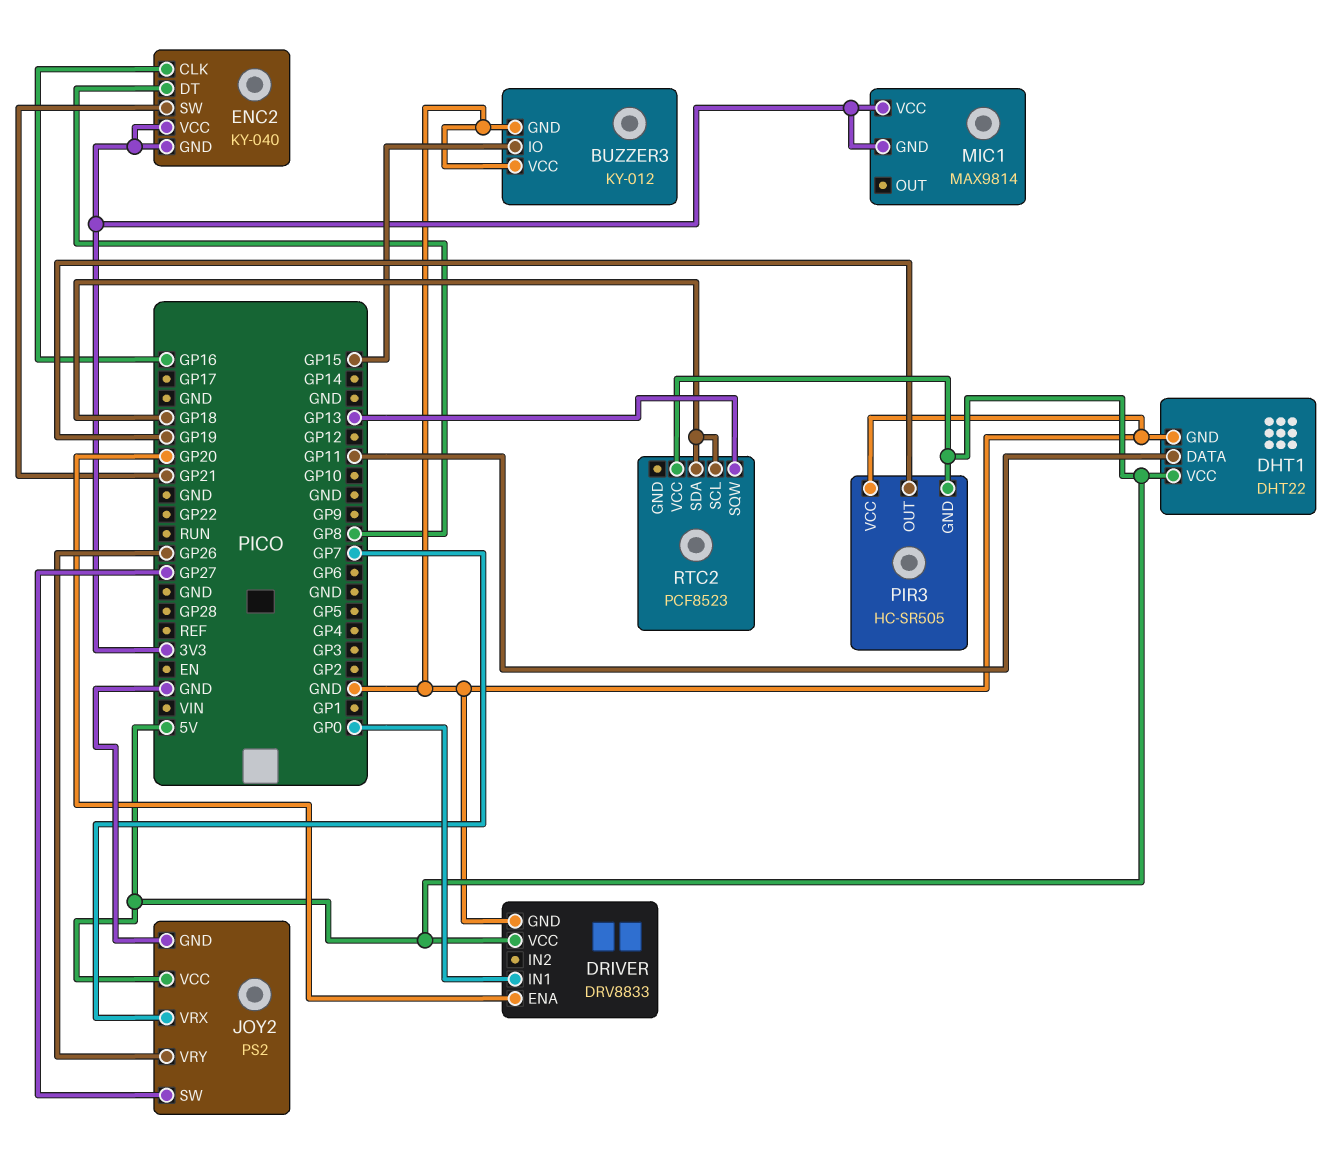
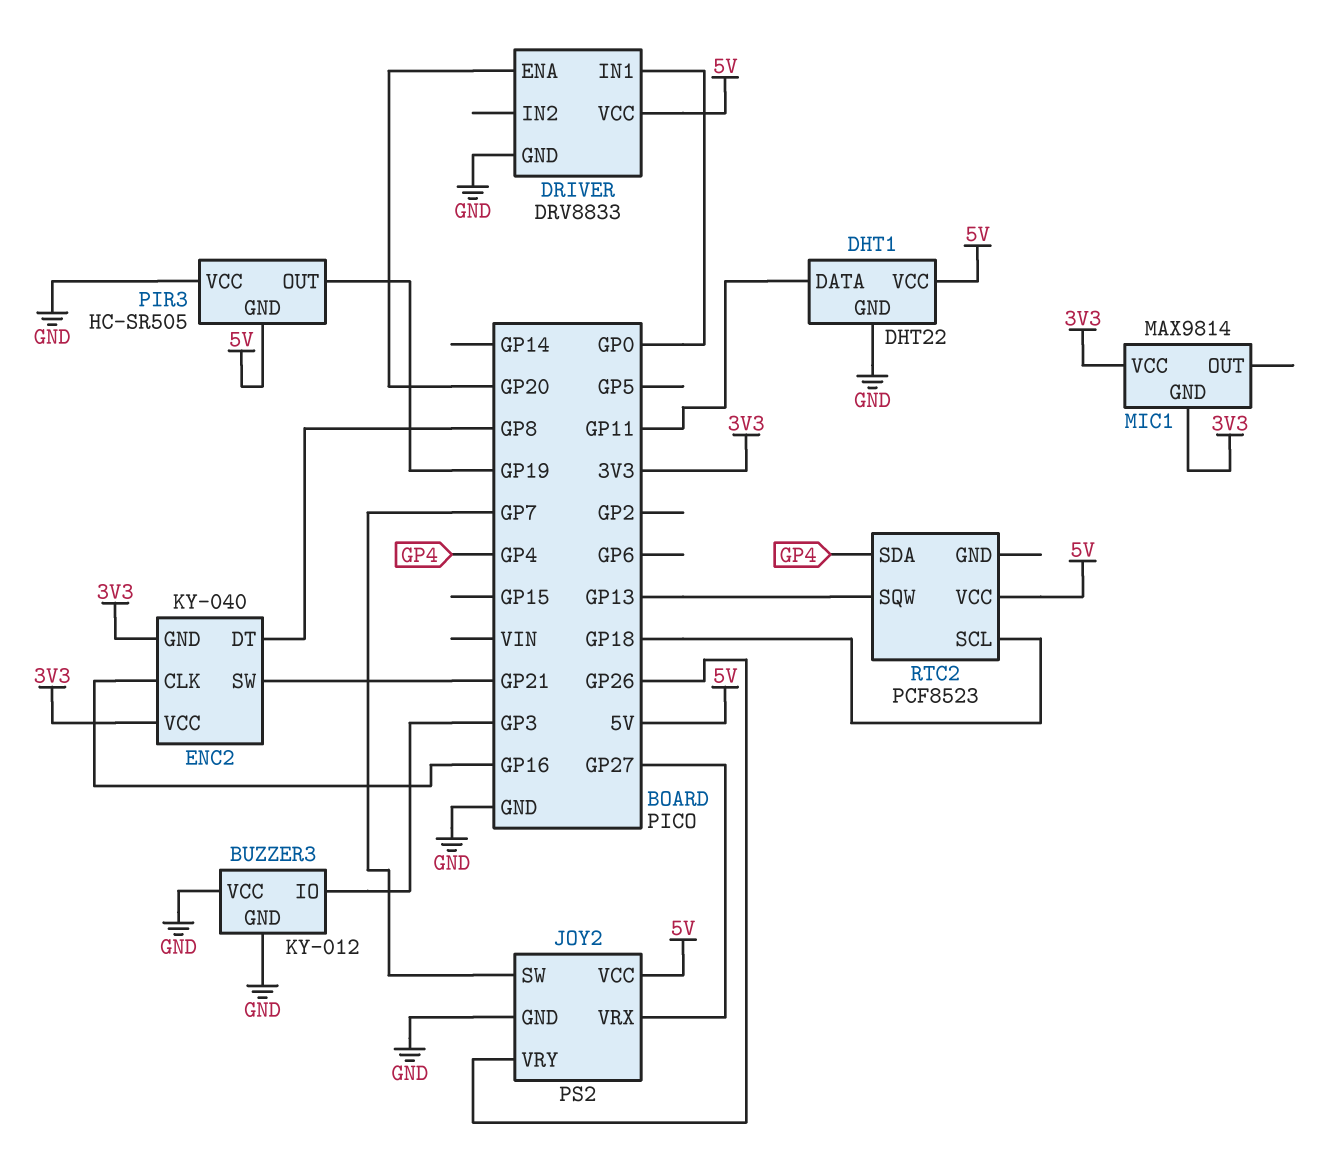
BUZZER3 pin IO: GP15 -> GP3
JOY2 pin SW: GP27 -> GP7
JOY2 pin VRX: GP7 -> GP27
RTC2 pin SDA: GP18 -> GP4

